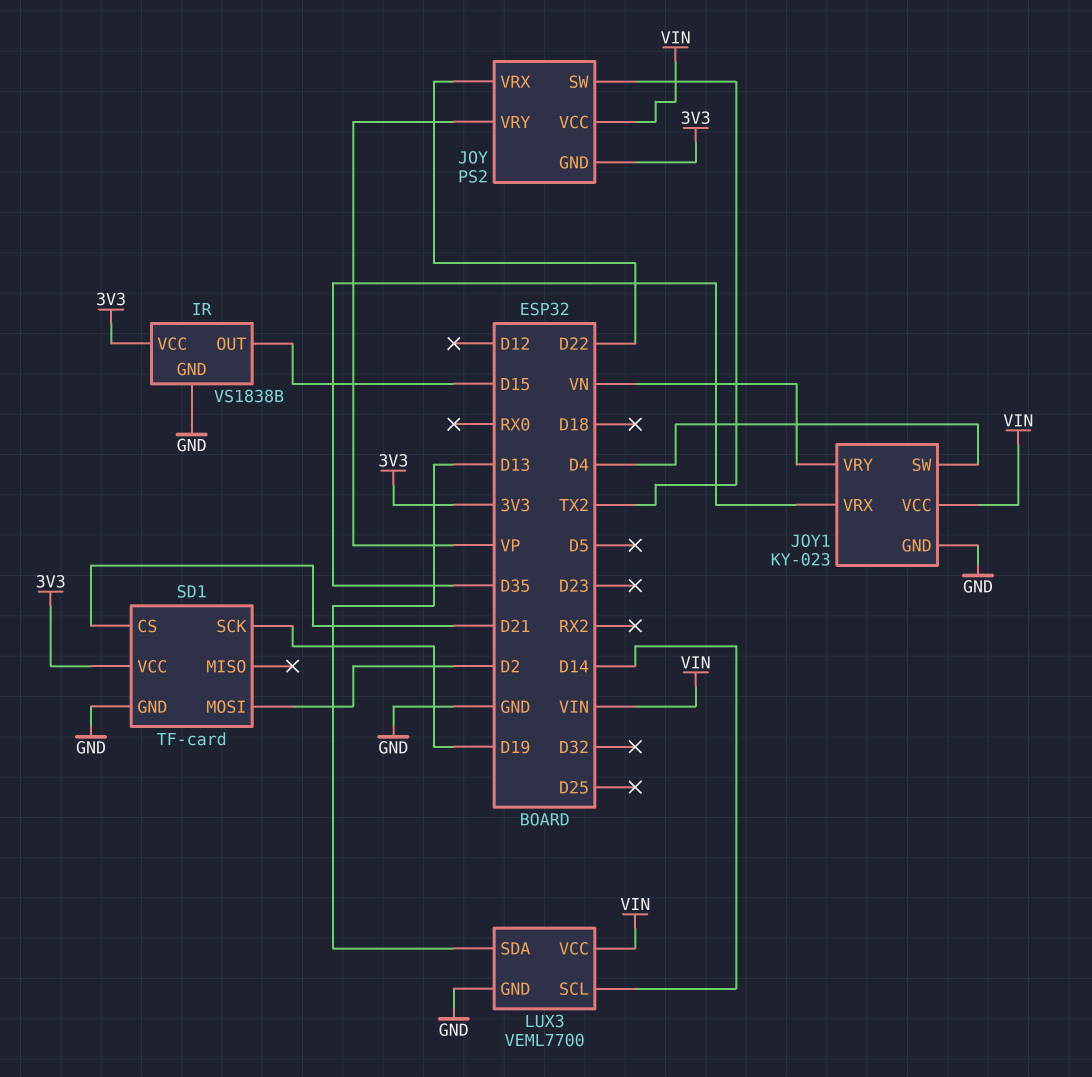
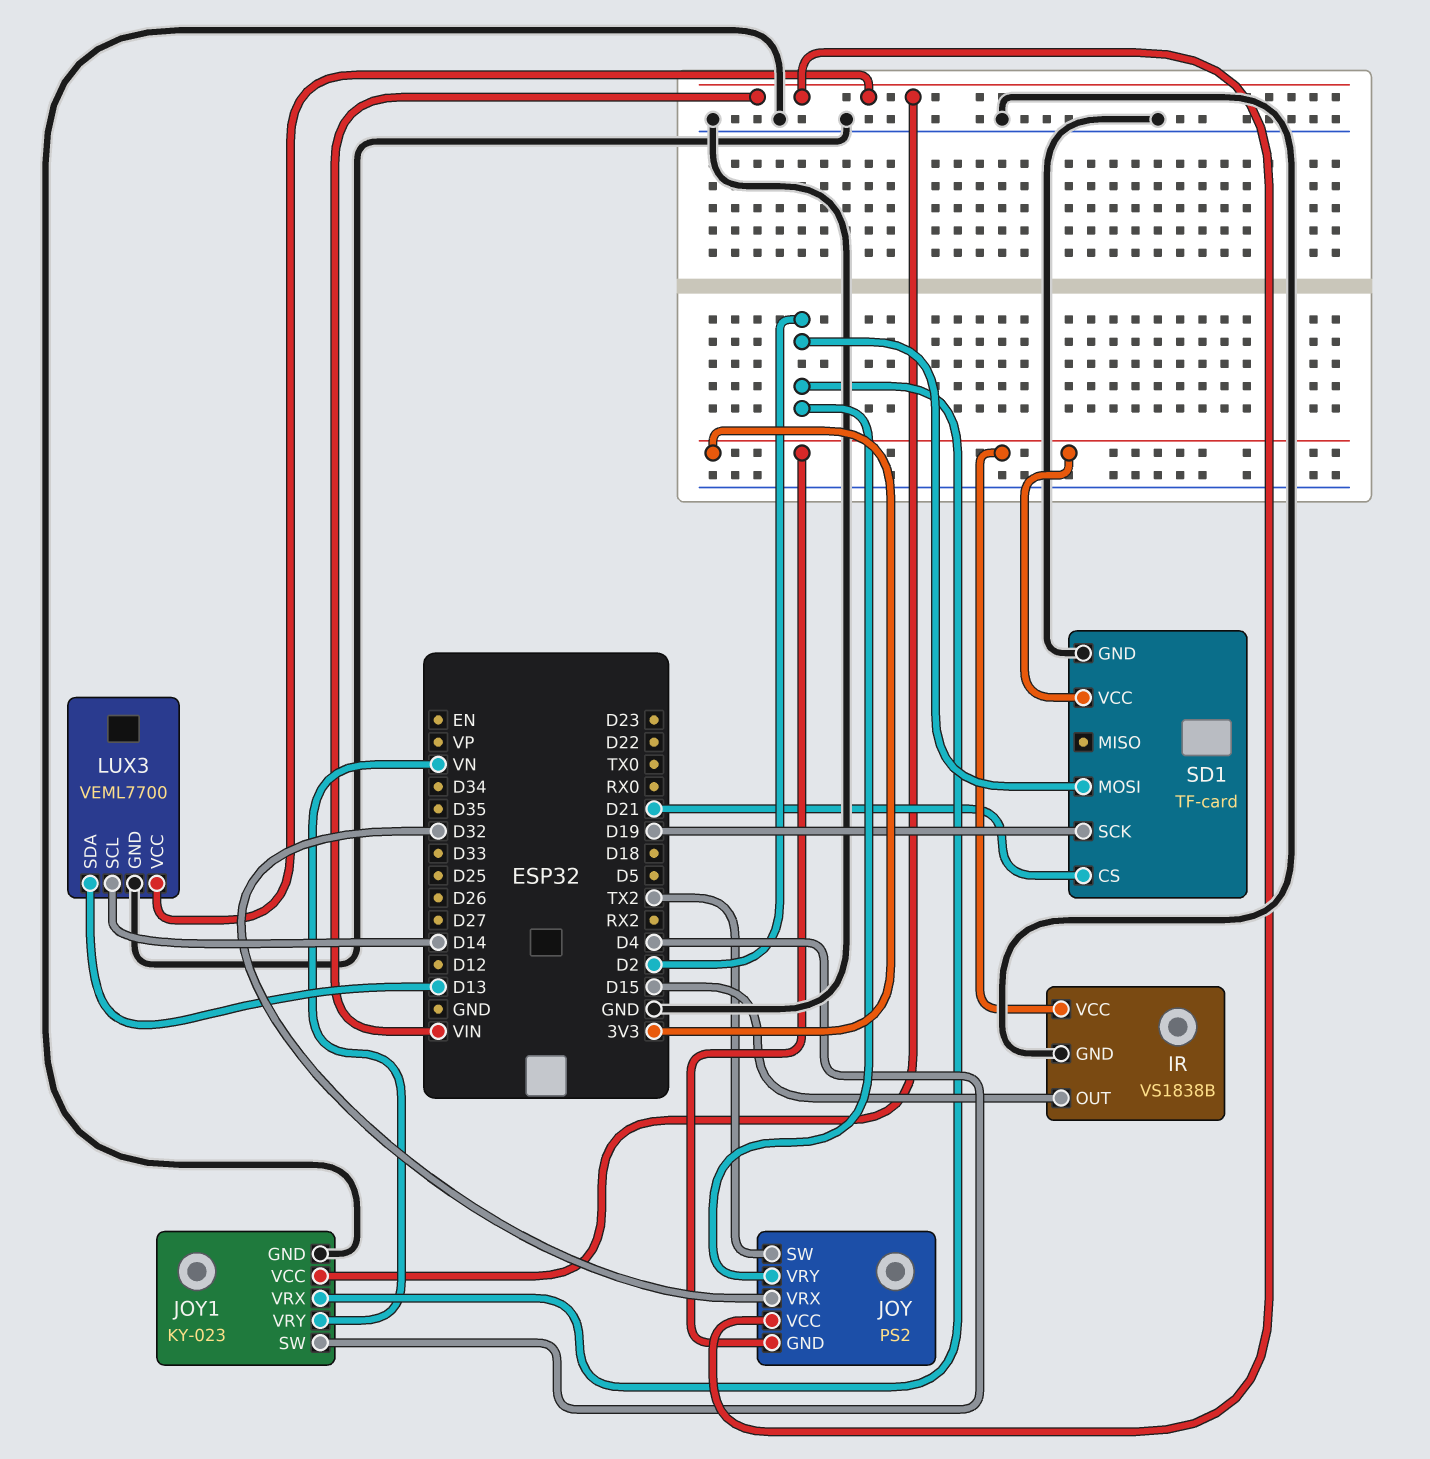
JOY pin VRX: D22 -> D32
JOY pin VRY: VP -> D2
JOY1 pin VRX: D35 -> D2

